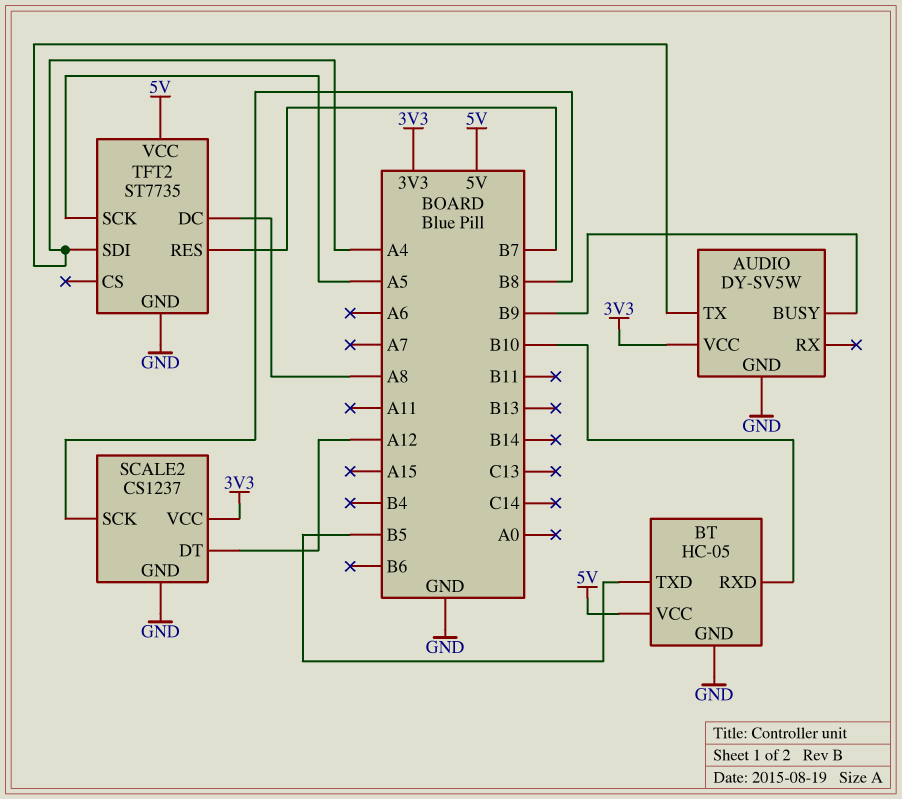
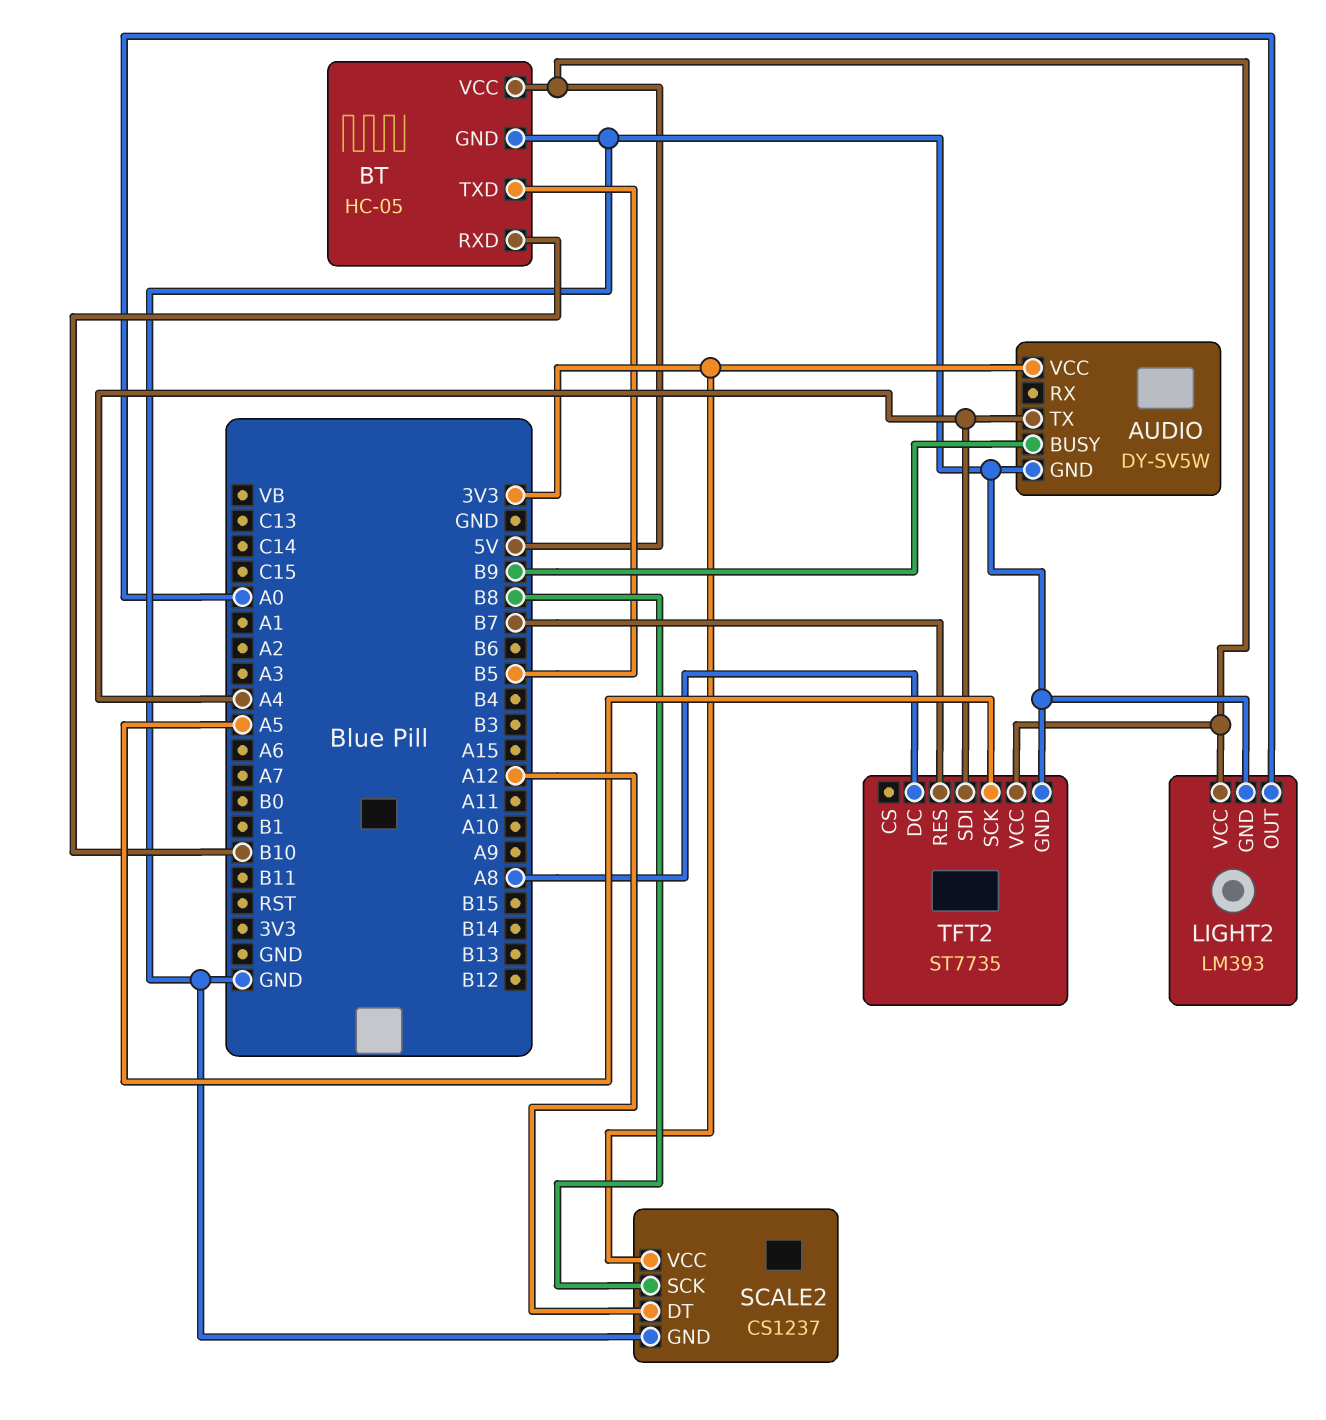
LIGHT2: none -> LM393
LIGHT2 pin GND: none -> GND
LIGHT2 pin OUT: none -> A0
LIGHT2 pin VCC: none -> 5V

